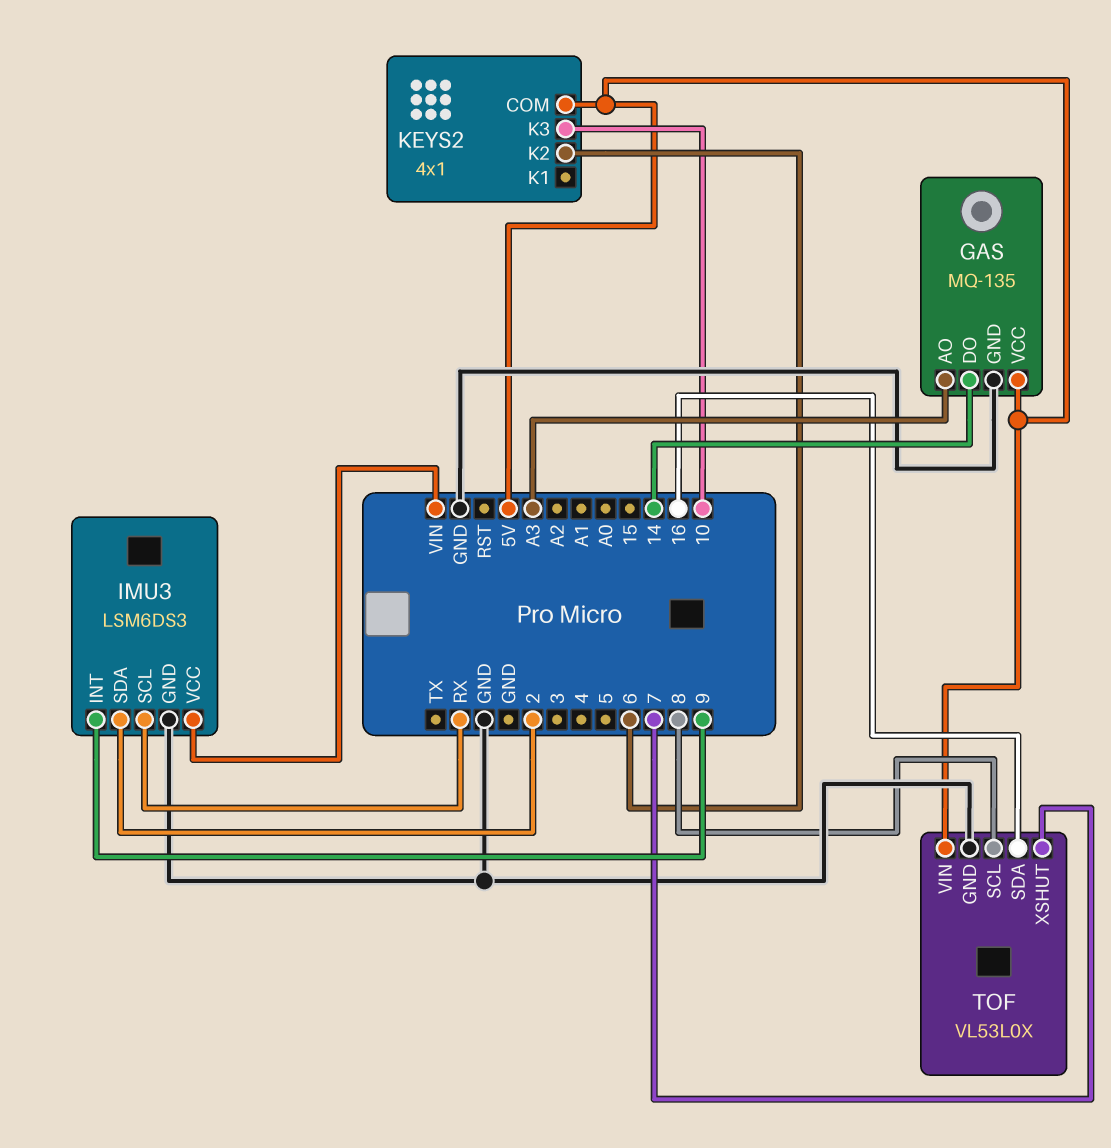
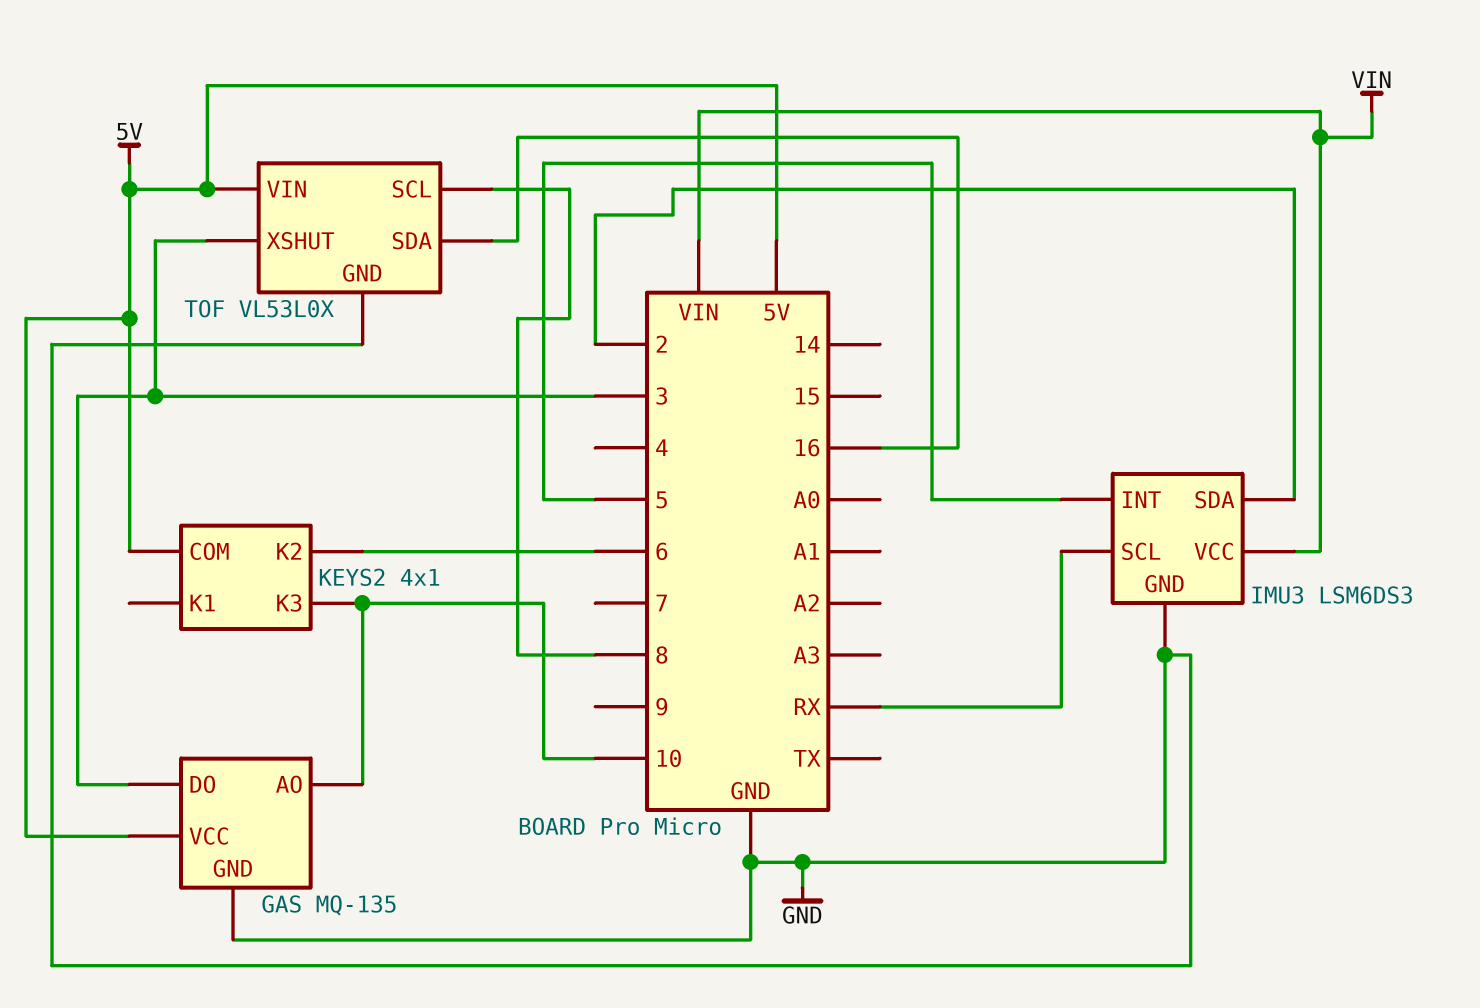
GAS pin AO: A3 -> 10
GAS pin DO: 14 -> 3
IMU3 pin INT: 9 -> 5
TOF pin XSHUT: 7 -> 3

